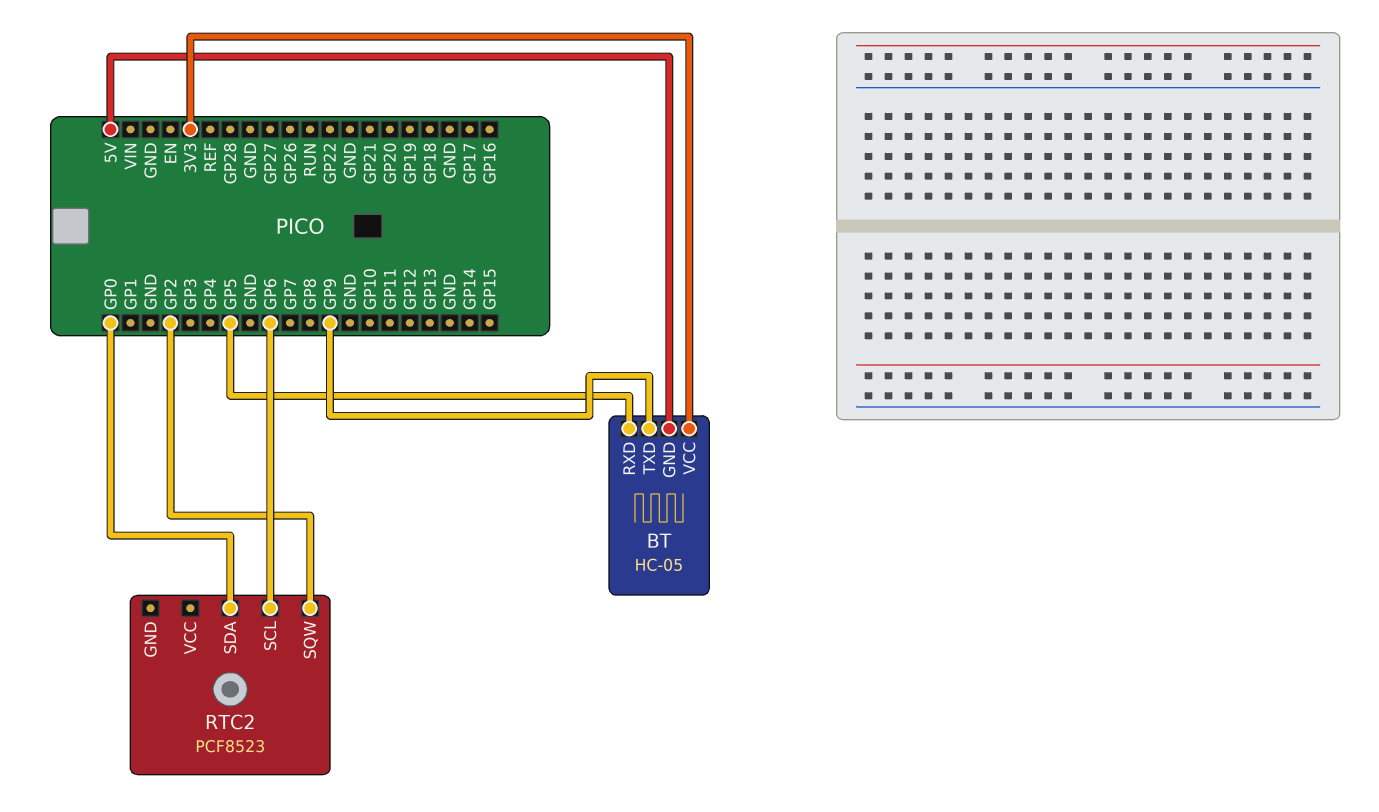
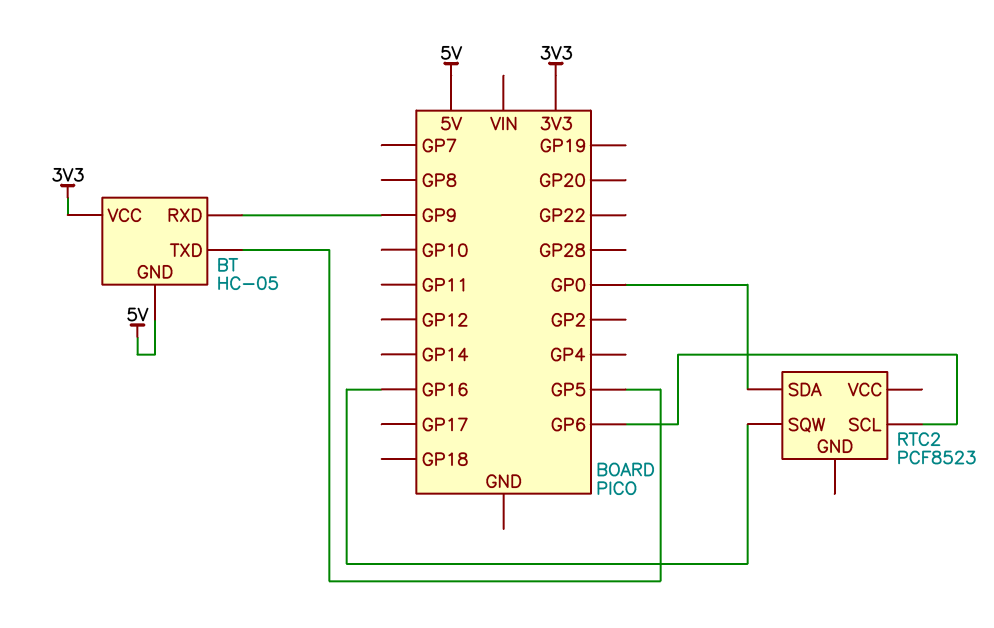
BT pin RXD: GP5 -> GP9
BT pin TXD: GP9 -> GP5
RTC2 pin SQW: GP2 -> GP16

